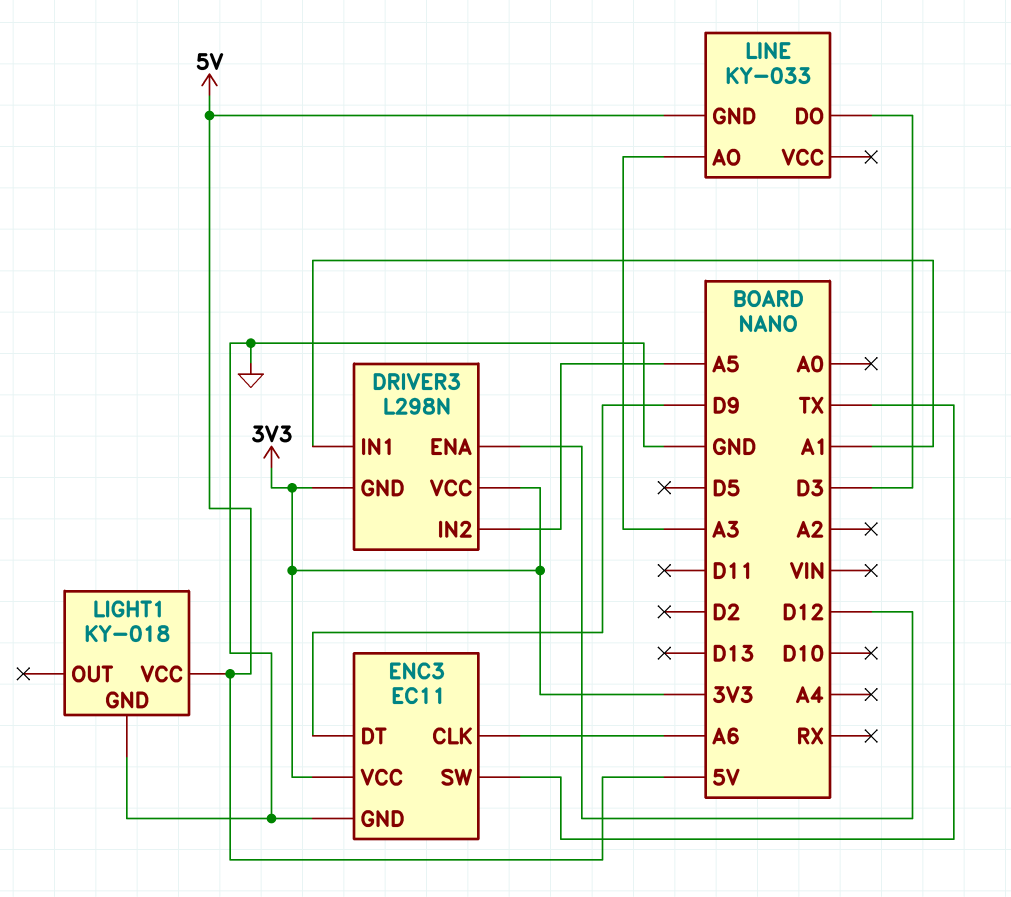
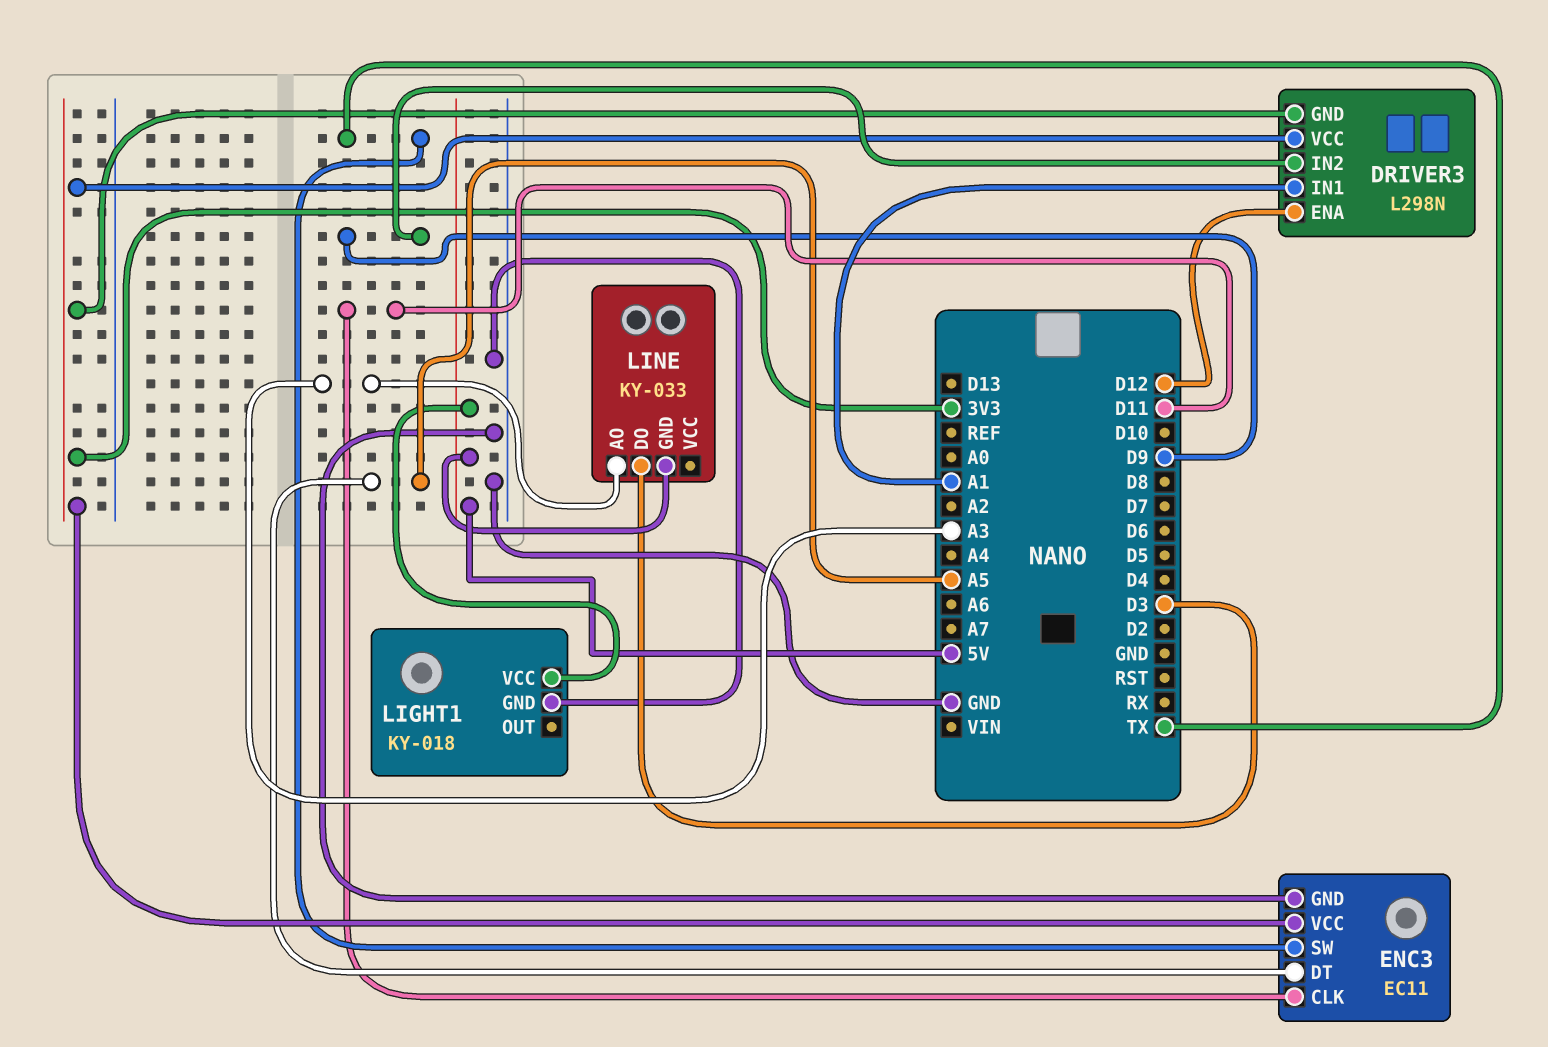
DRIVER3 pin IN2: A5 -> D9
ENC3 pin CLK: A6 -> D11
ENC3 pin DT: D9 -> A5

